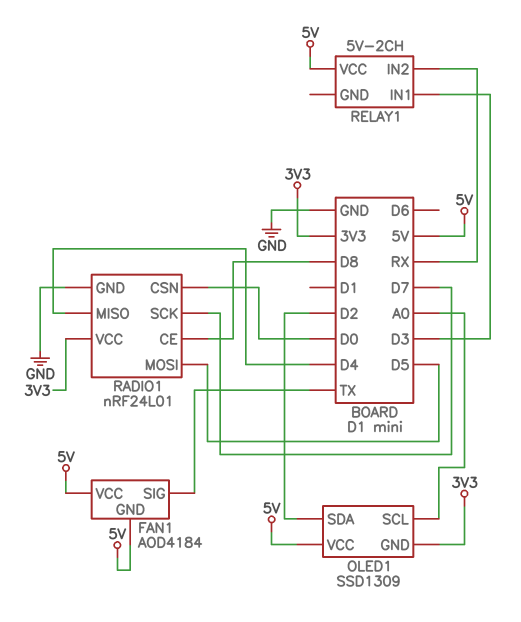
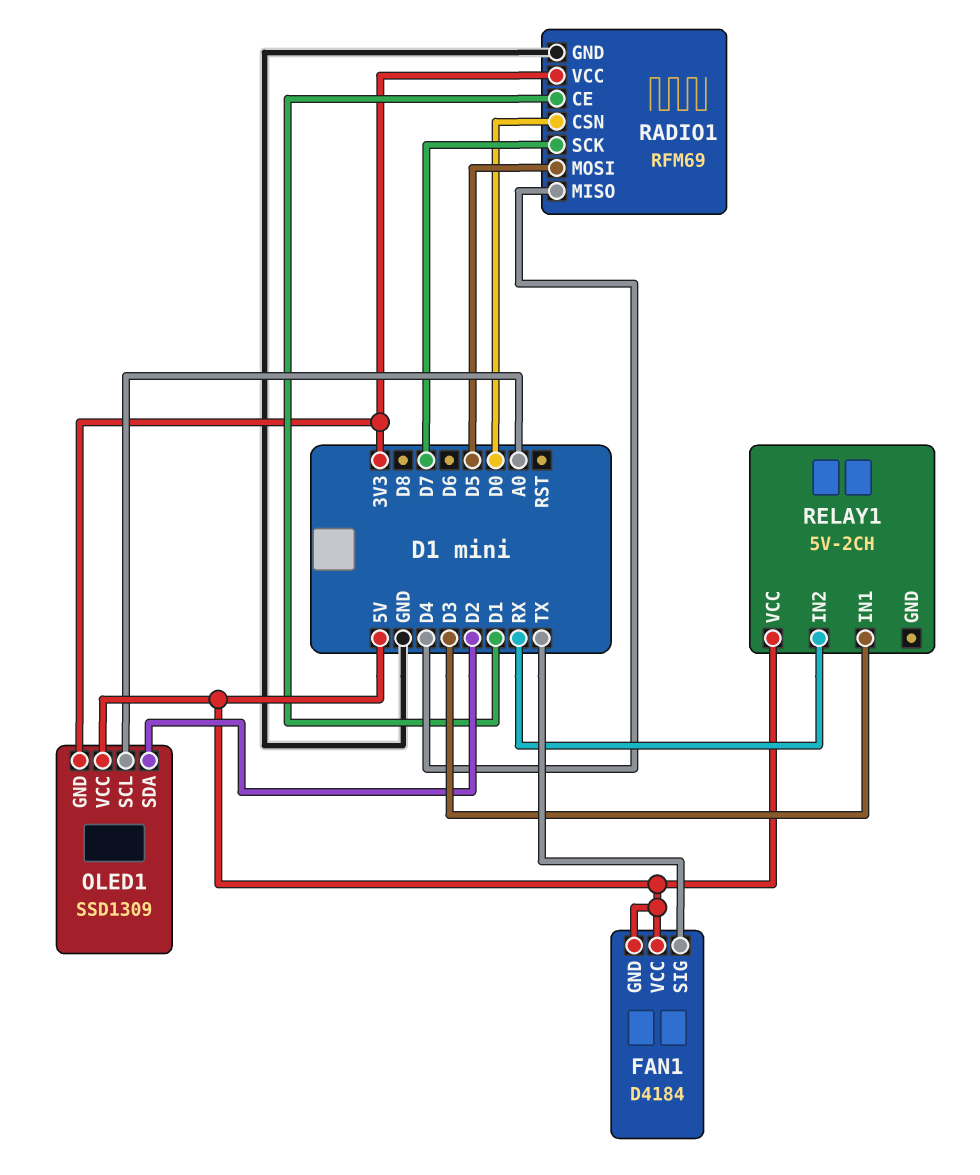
FAN1: AOD4184 -> D4184
RADIO1: nRF24L01 -> RFM69
RADIO1 pin CE: D8 -> D1

